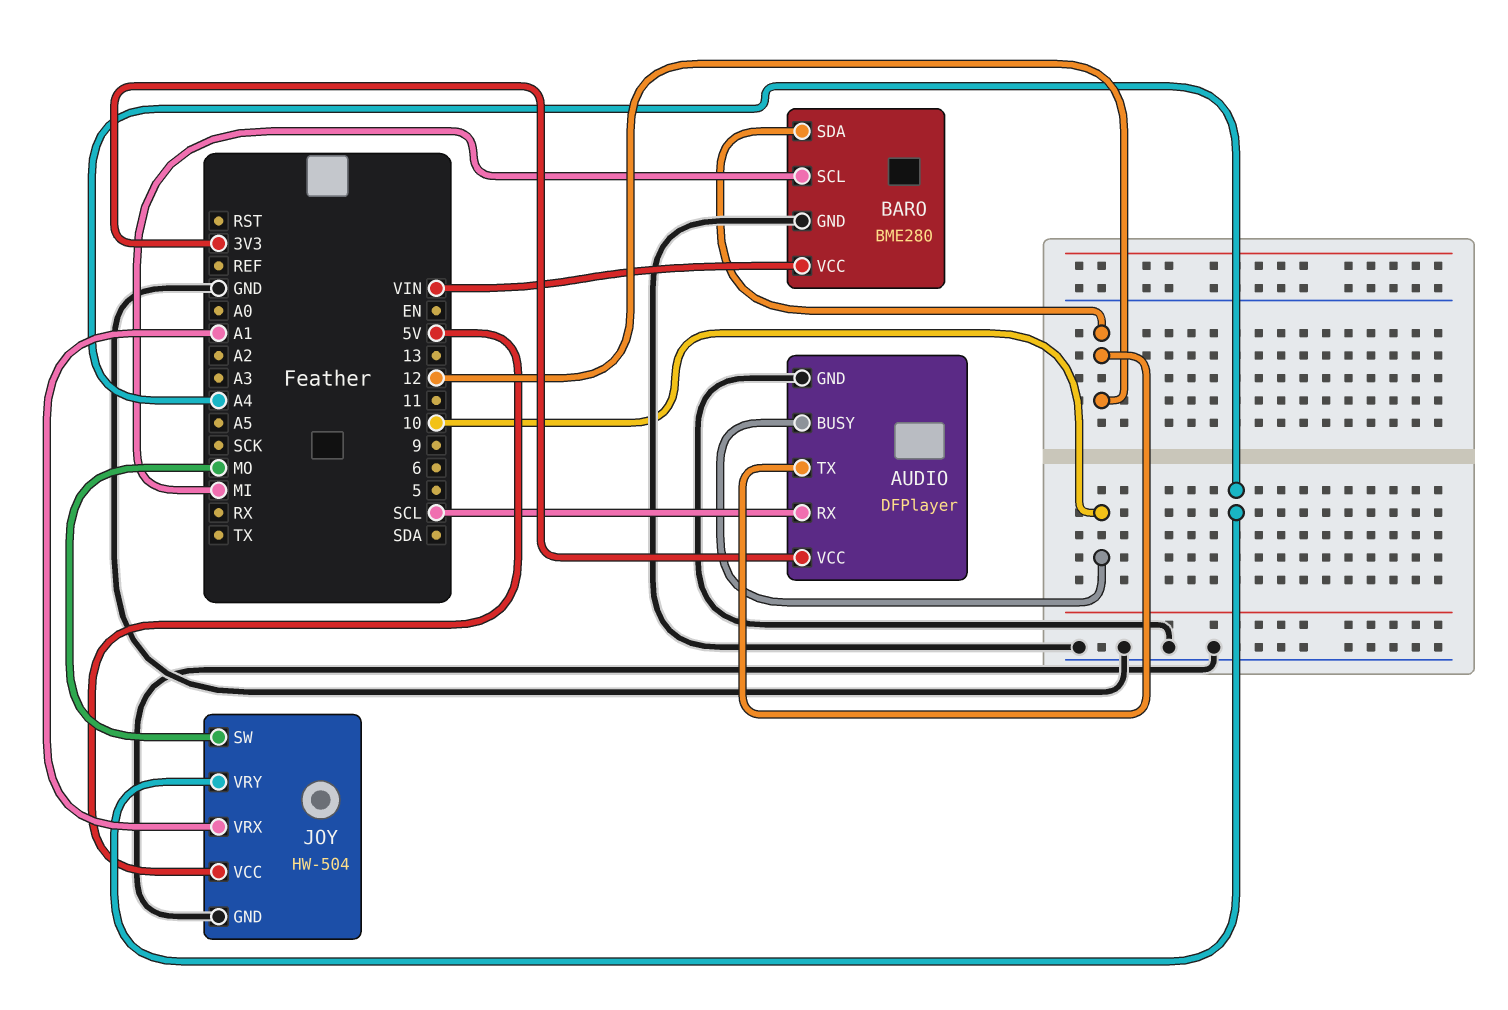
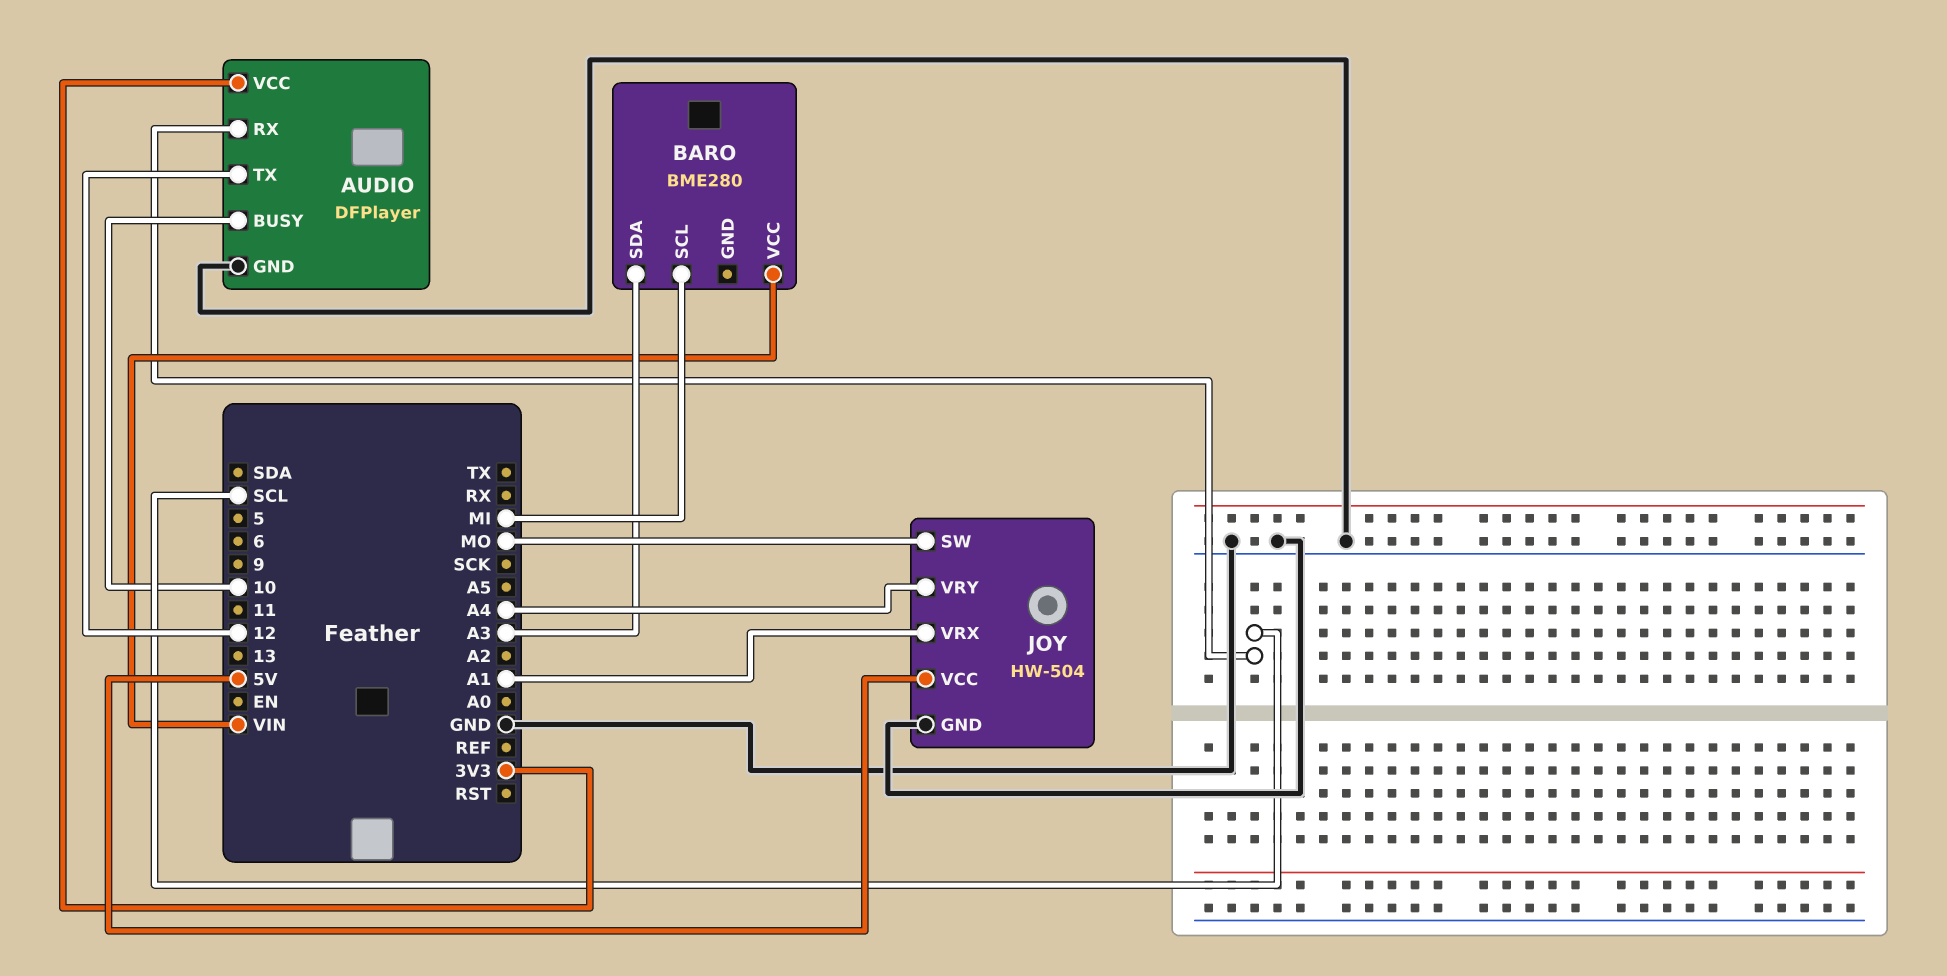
BARO pin GND: GND -> none
BARO pin SDA: 12 -> A3

